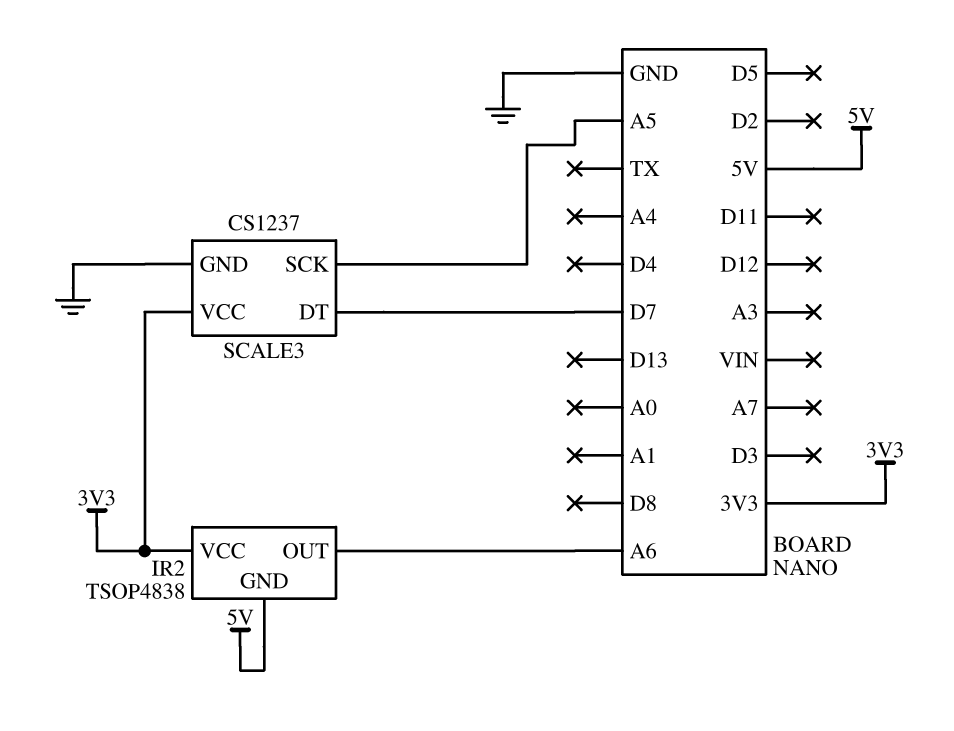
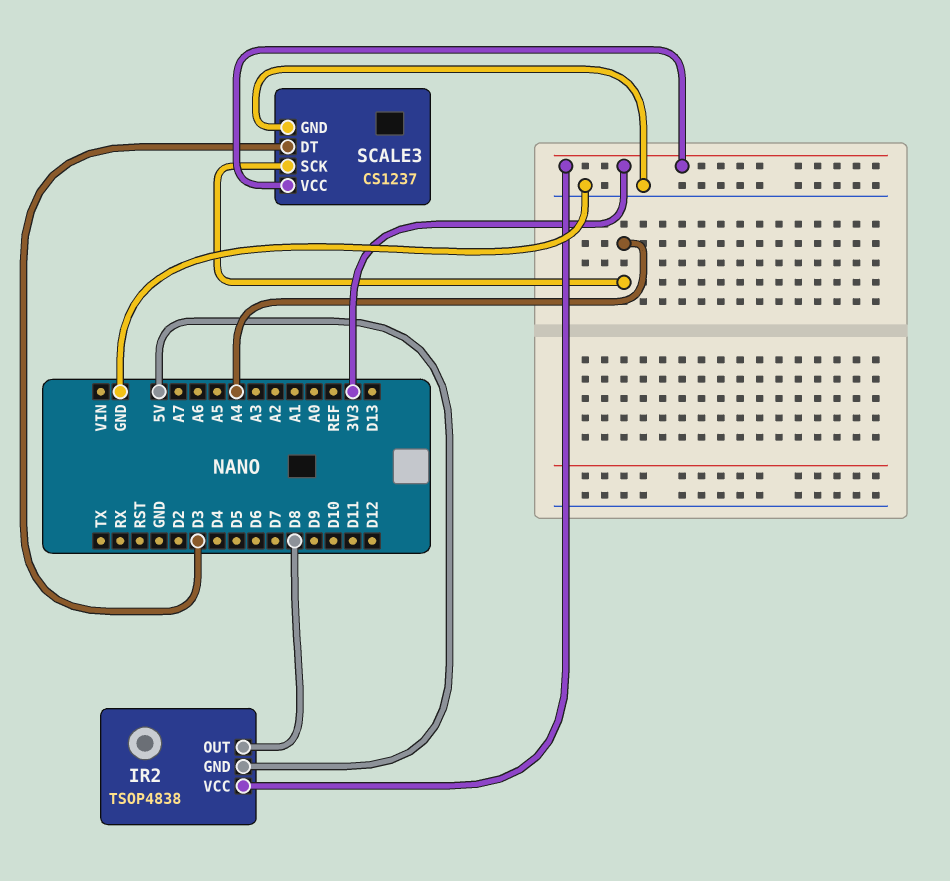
IR2 pin OUT: A6 -> D8
SCALE3 pin DT: D7 -> D3
SCALE3 pin SCK: A5 -> A4

